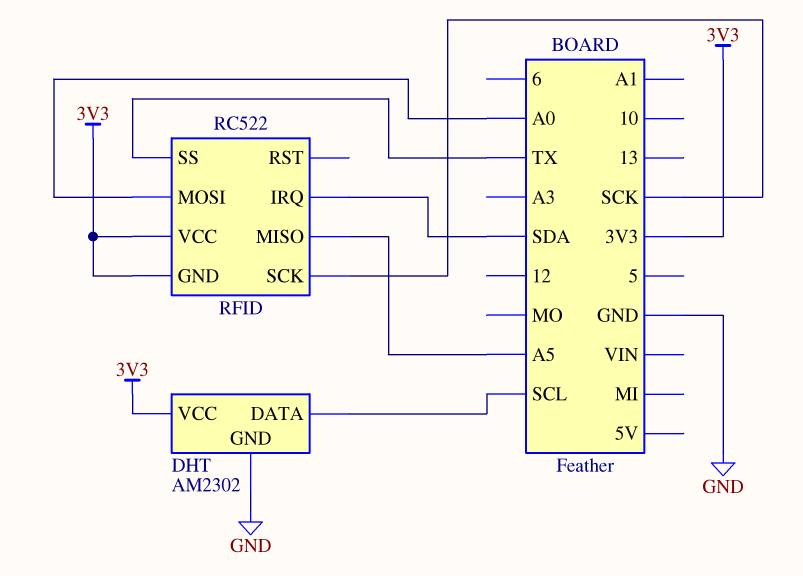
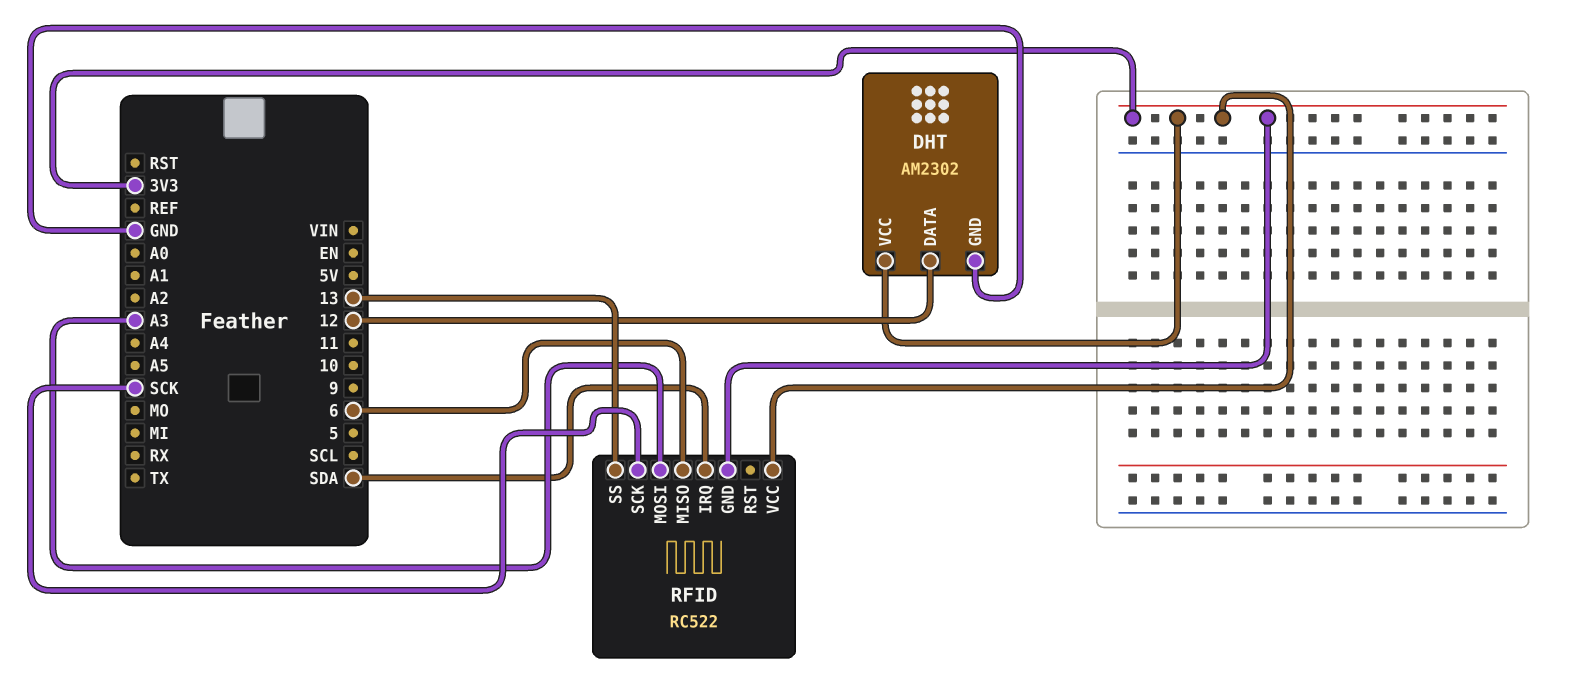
DHT pin DATA: SCL -> 12
RFID pin MISO: A5 -> 6
RFID pin MOSI: A0 -> A3
RFID pin SS: TX -> 13

